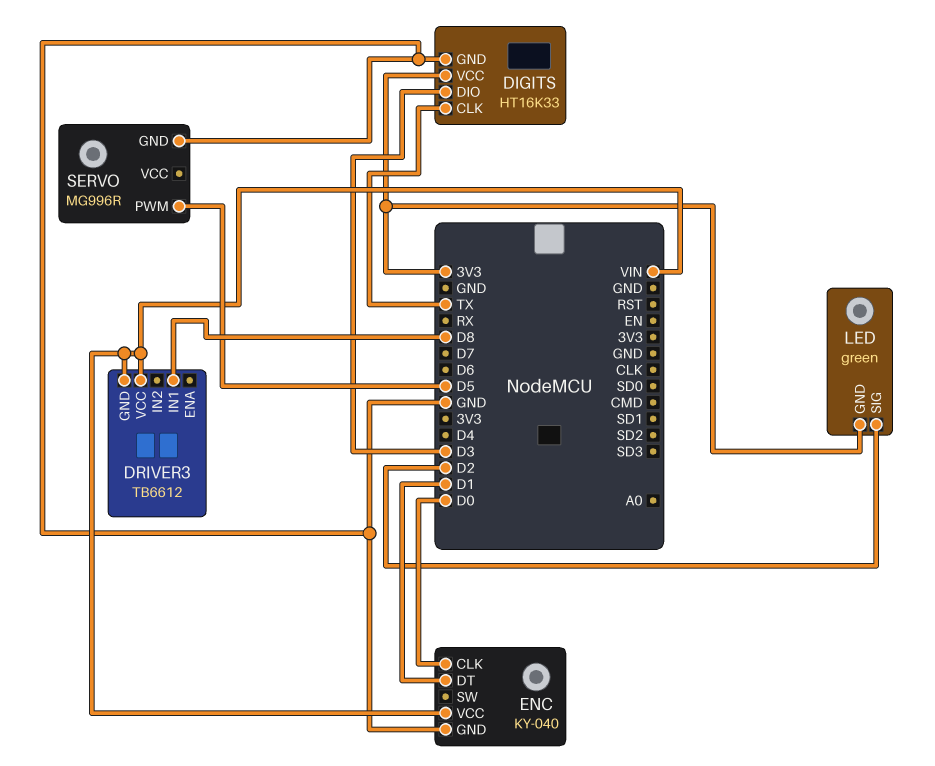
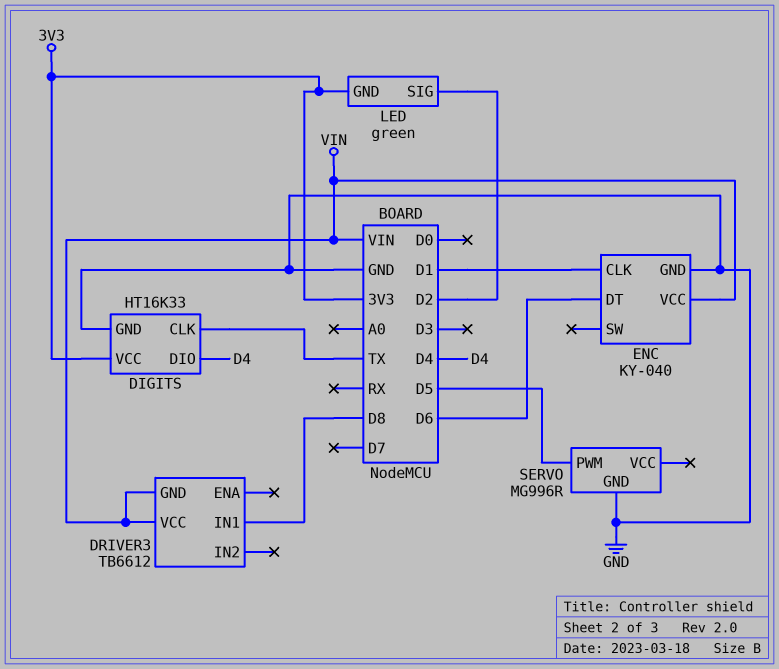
DIGITS pin DIO: D3 -> D4
ENC pin CLK: D0 -> D1
ENC pin DT: D1 -> D6

